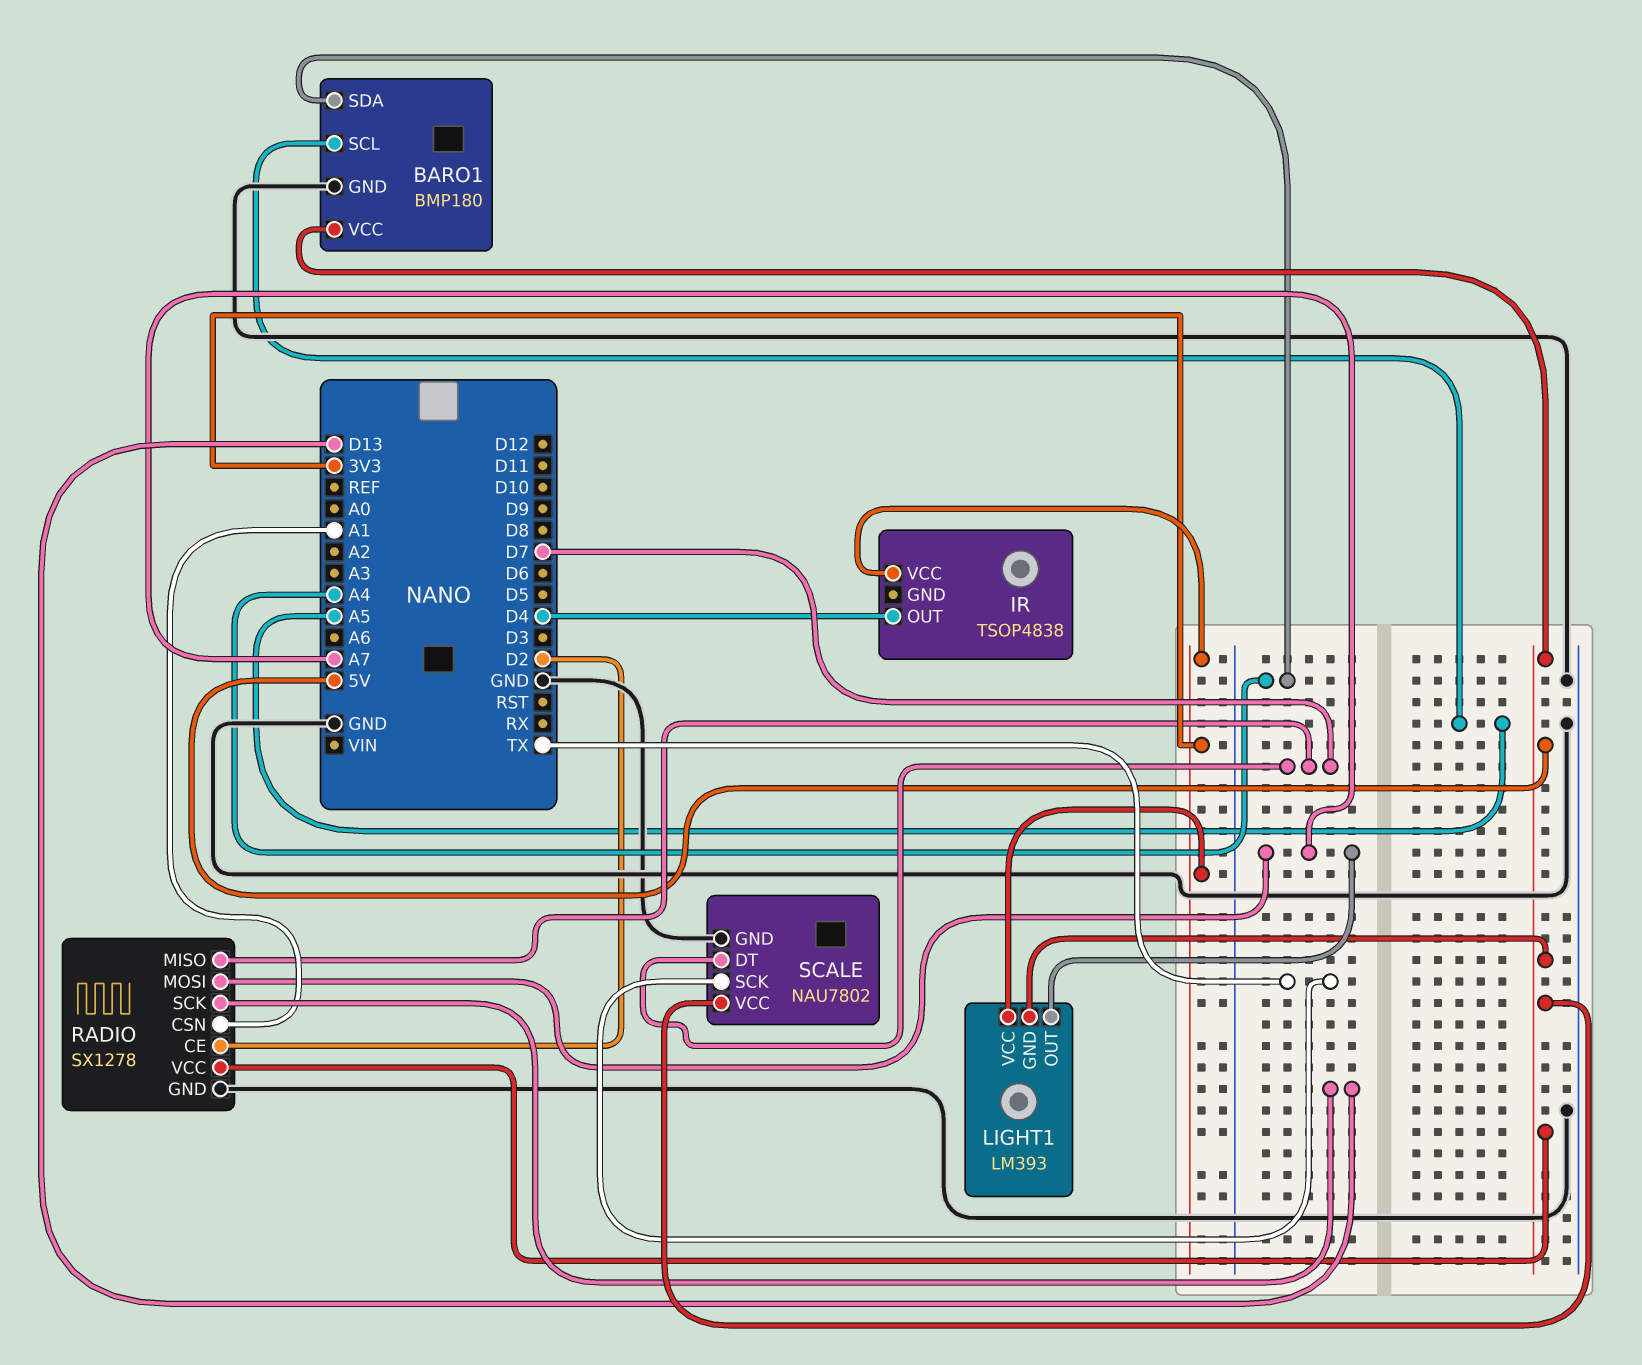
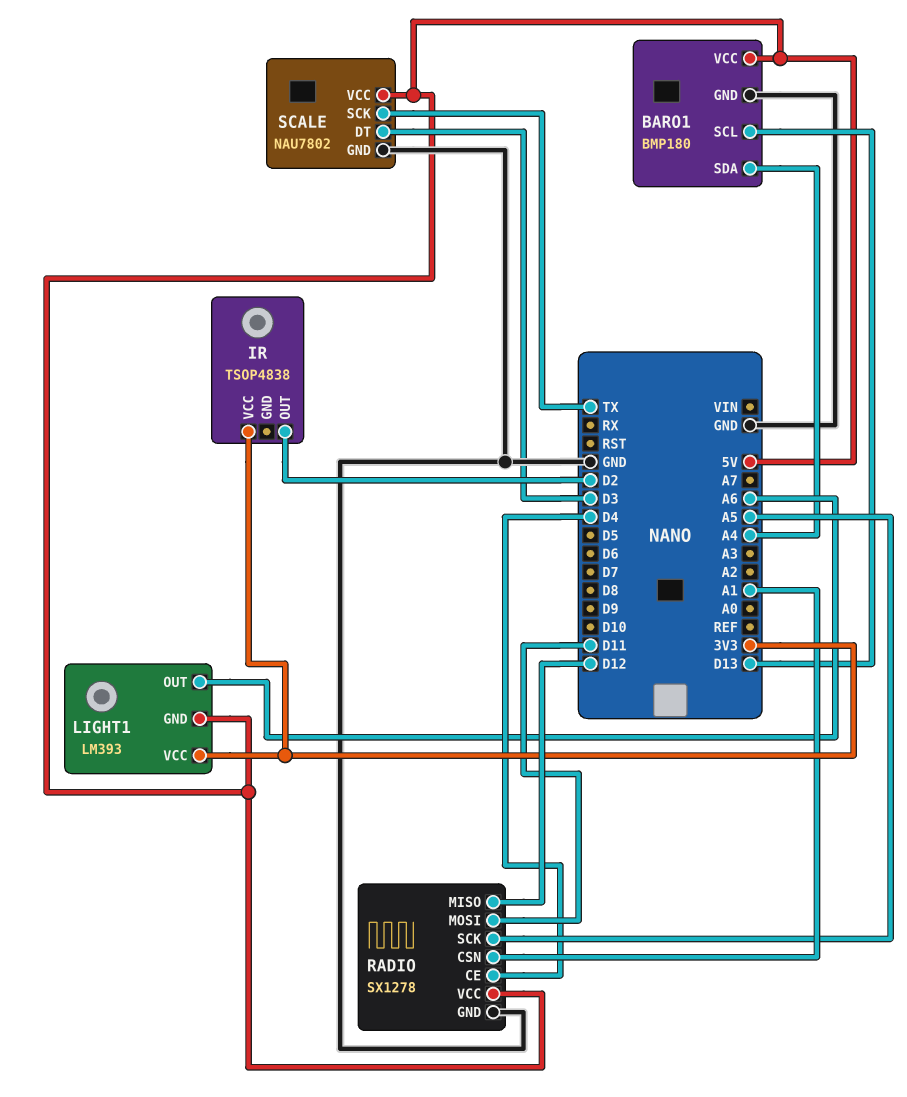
BARO1 pin SCL: A5 -> D13
IR pin OUT: D4 -> D2
LIGHT1 pin OUT: A7 -> A6
RADIO pin CE: D2 -> D4
RADIO pin MISO: D7 -> D12
RADIO pin MOSI: A7 -> D11
RADIO pin SCK: D13 -> A5
SCALE pin DT: D7 -> D3

